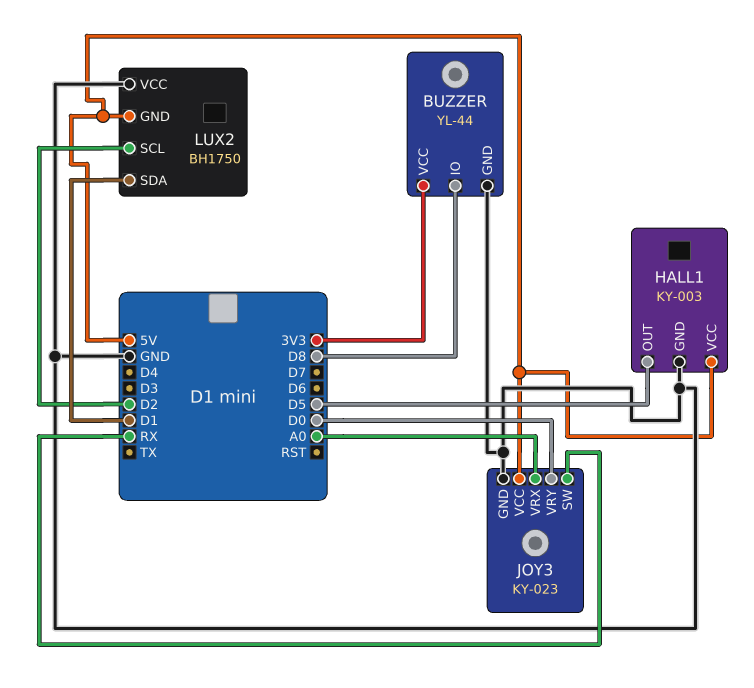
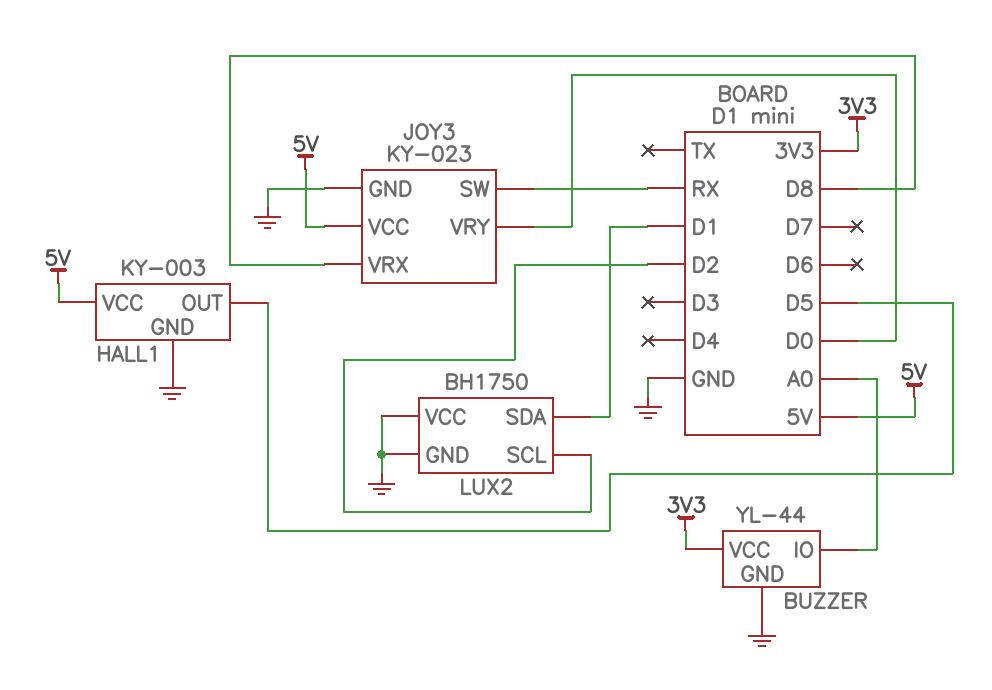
BUZZER pin IO: D8 -> A0
JOY3 pin VRX: A0 -> D8
LUX2 pin GND: 5V -> GND

